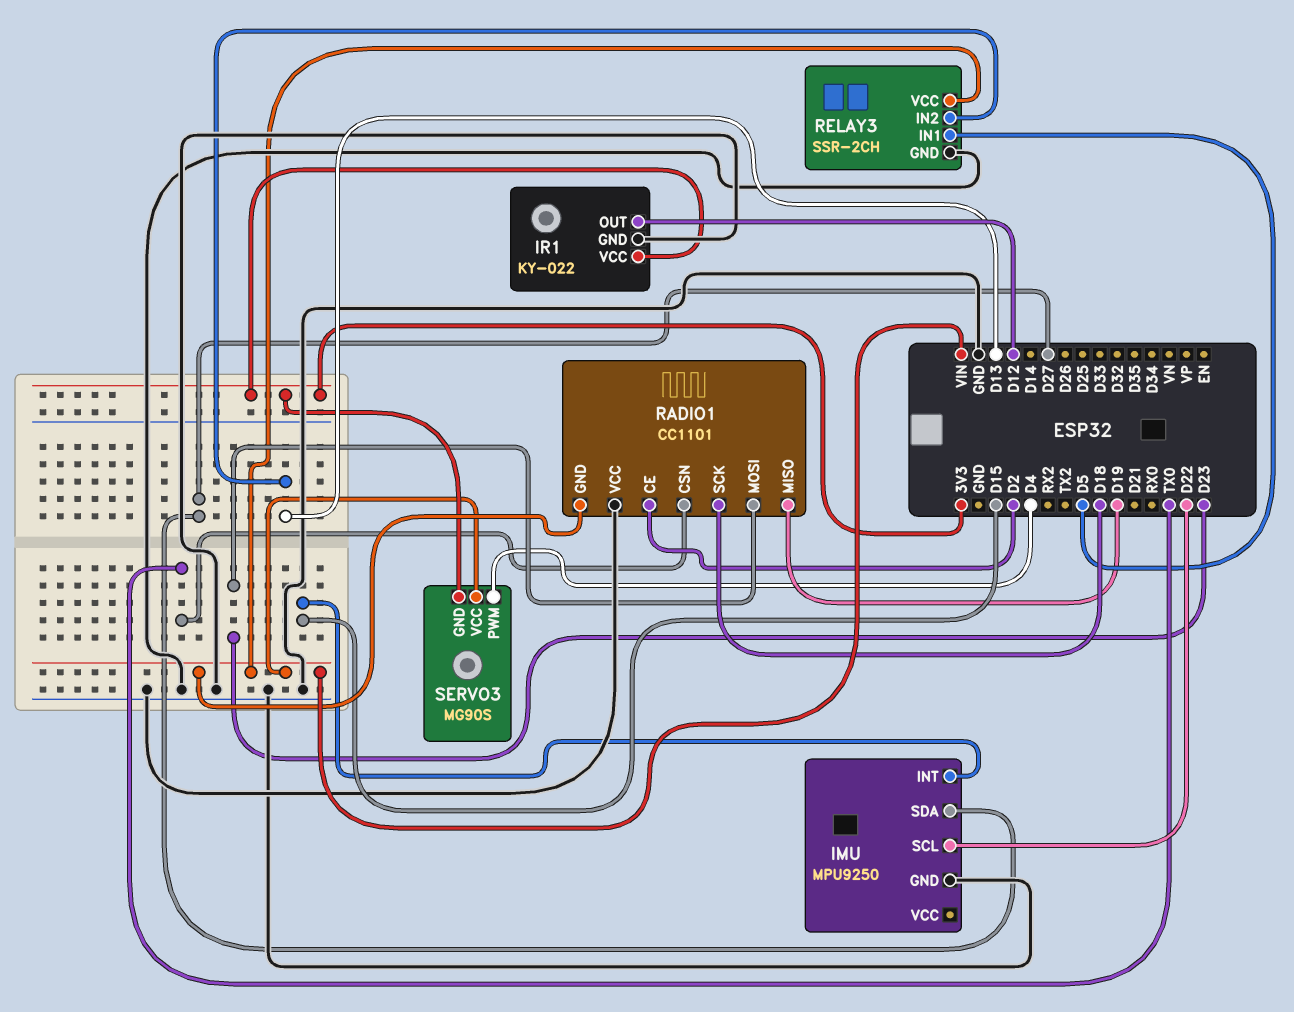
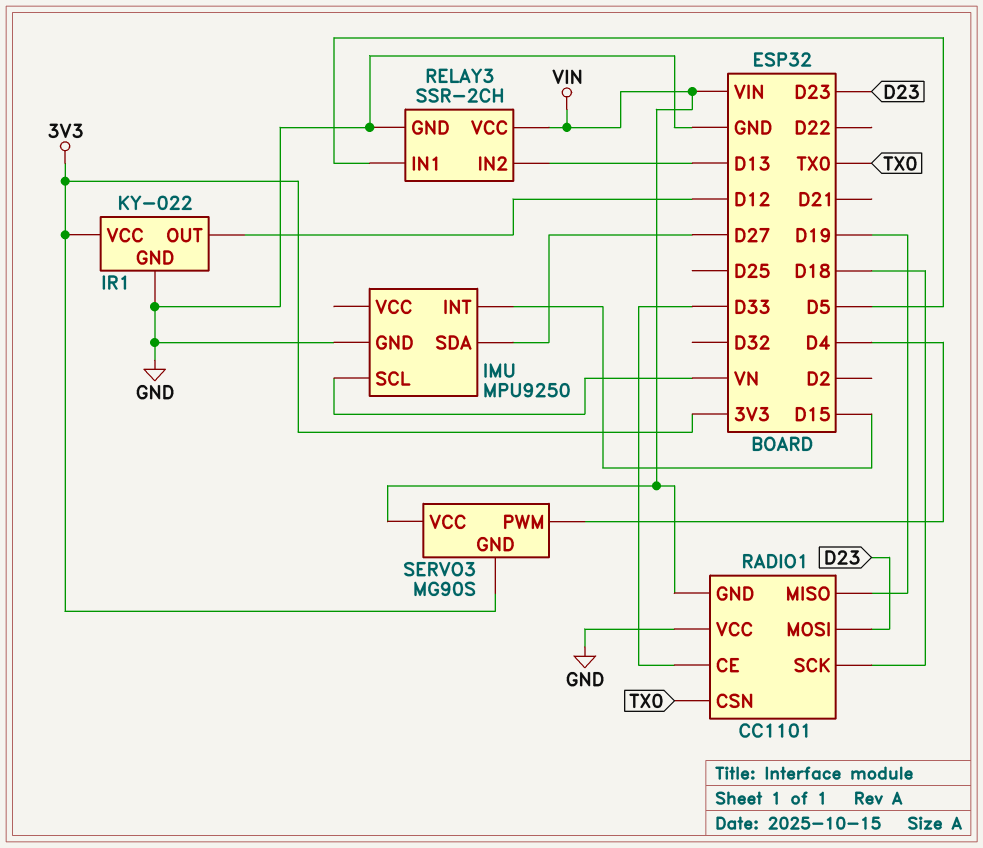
IMU pin SCL: D22 -> VN
RADIO1 pin CE: D2 -> D33

